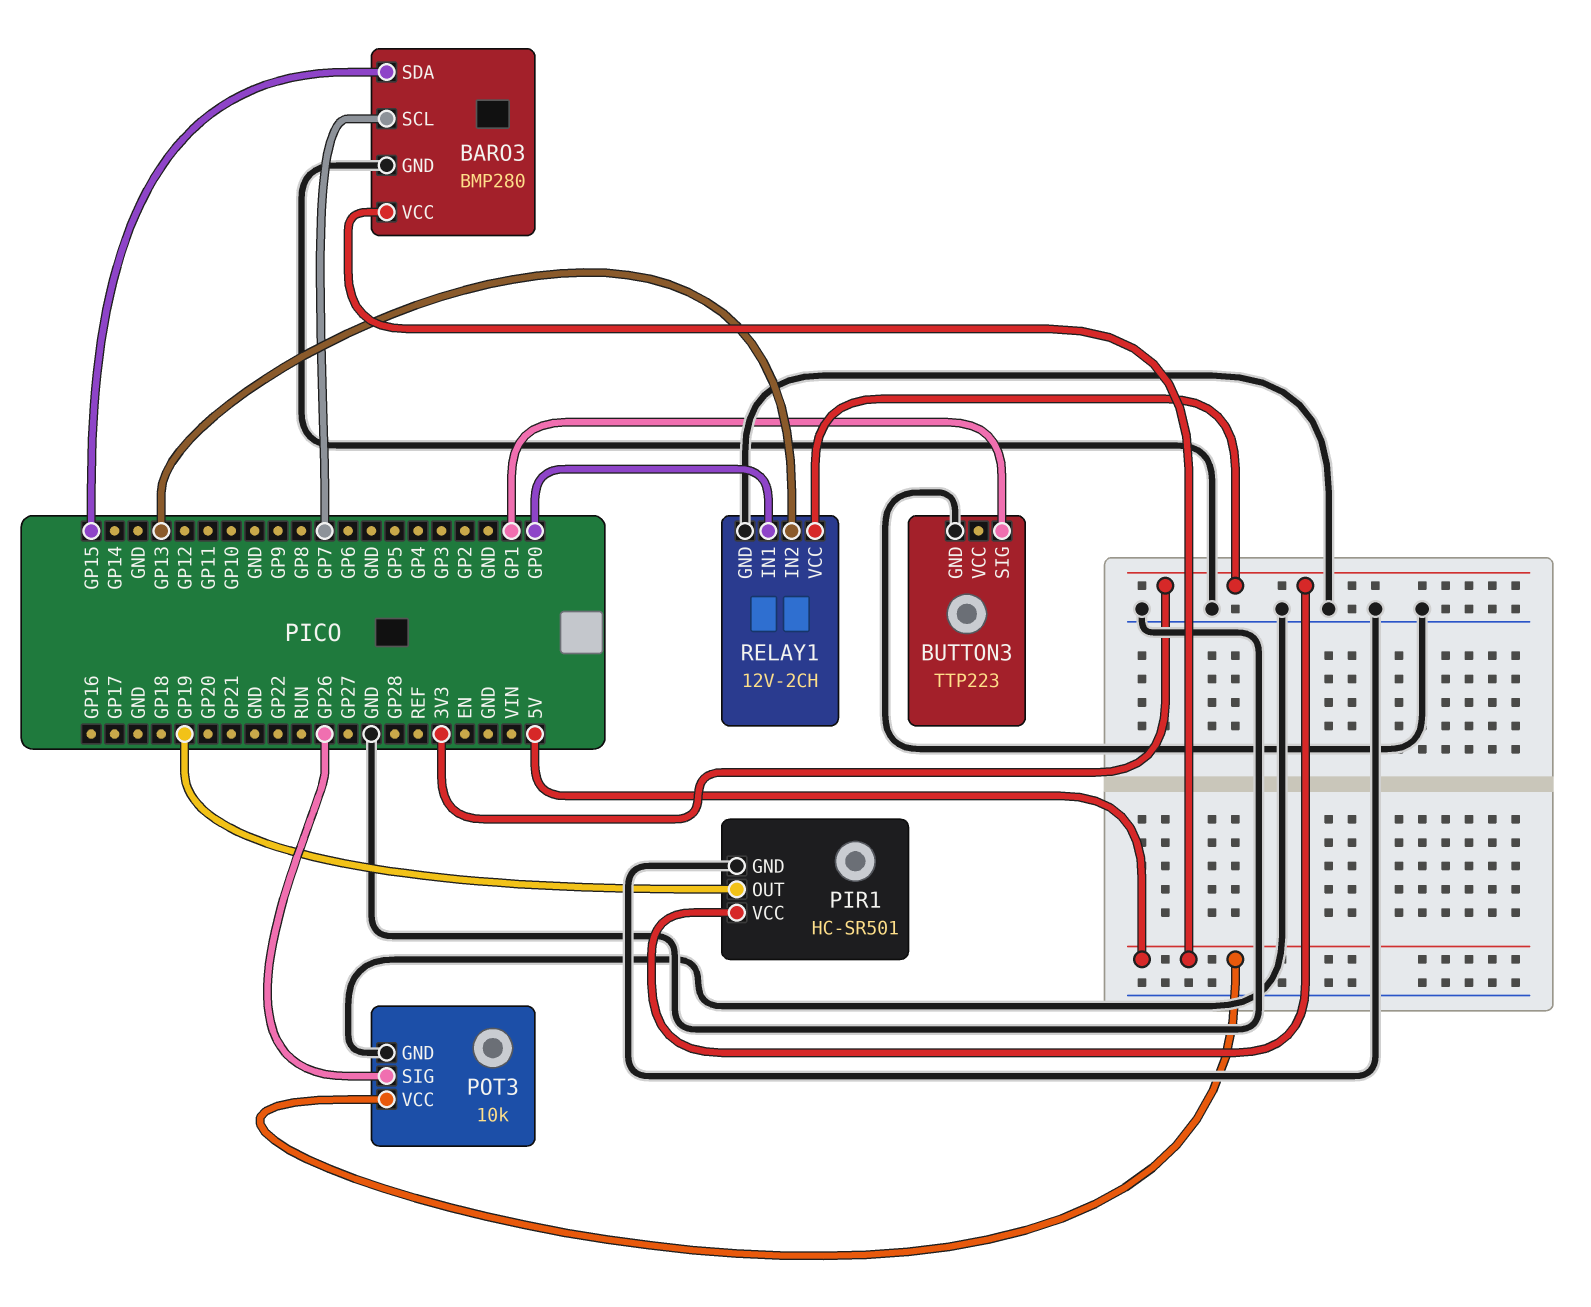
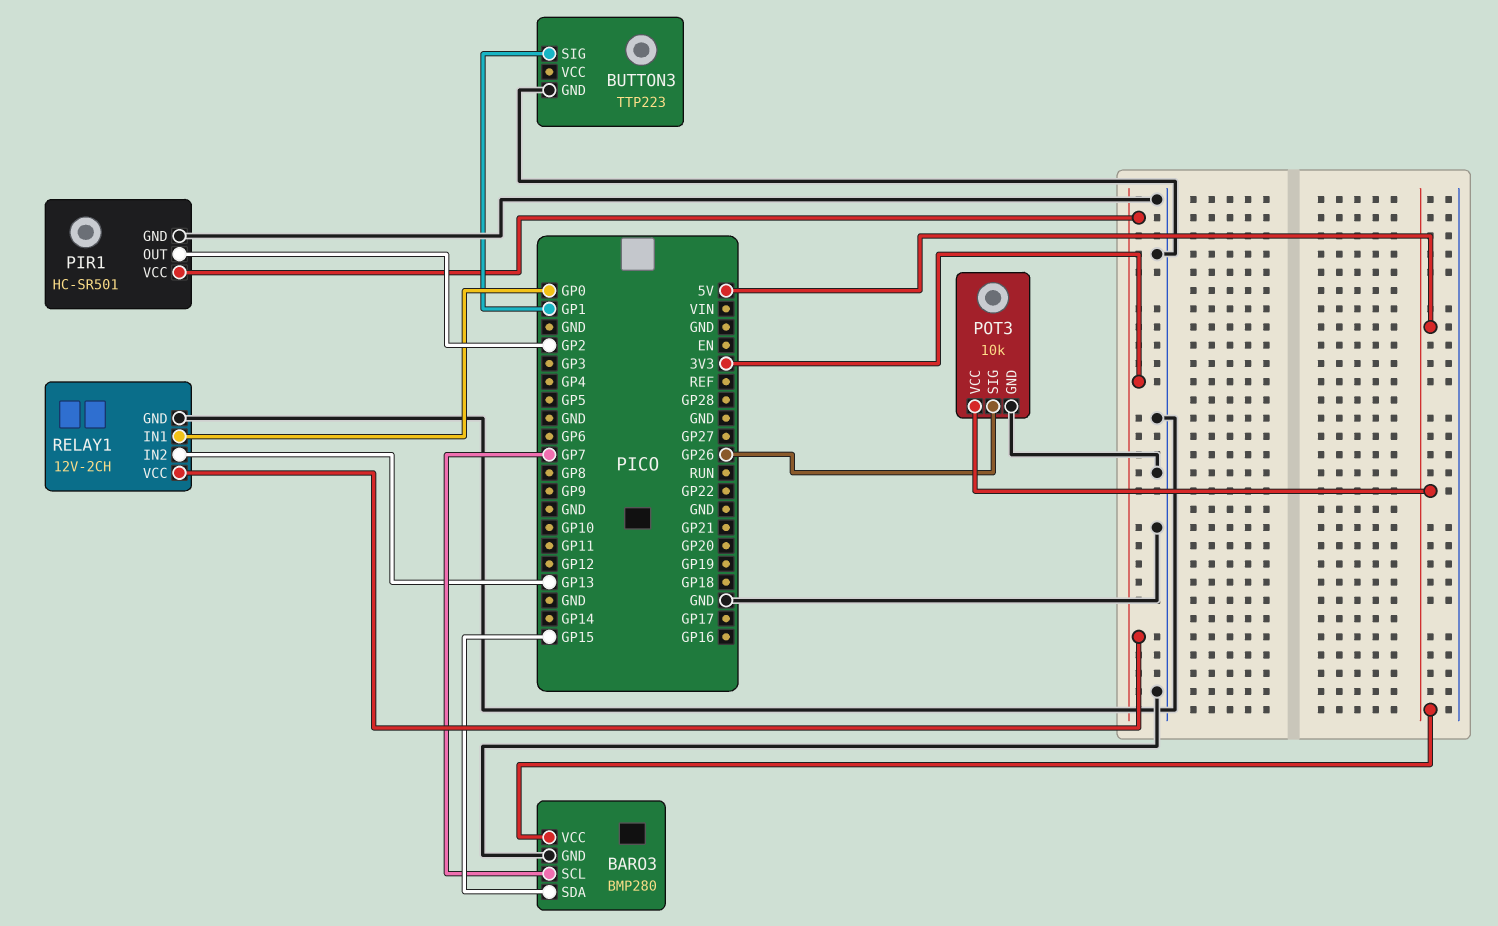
PIR1 pin OUT: GP19 -> GP2

